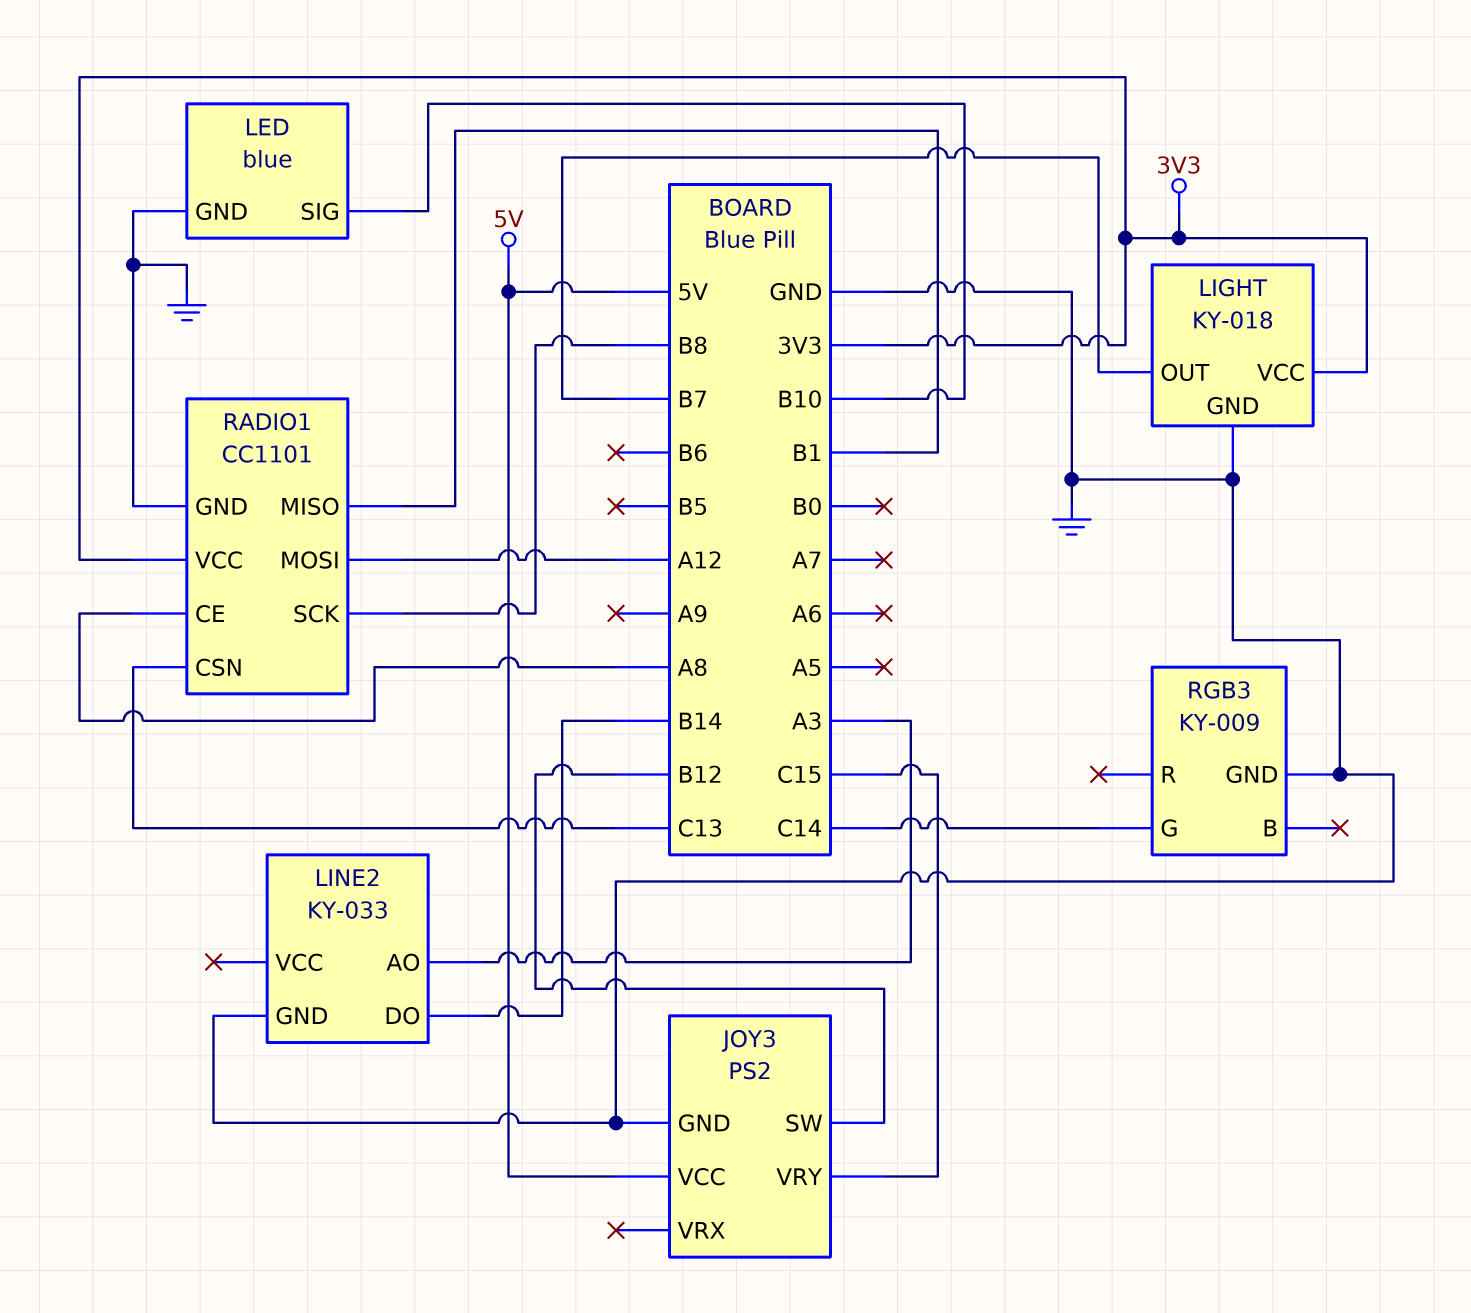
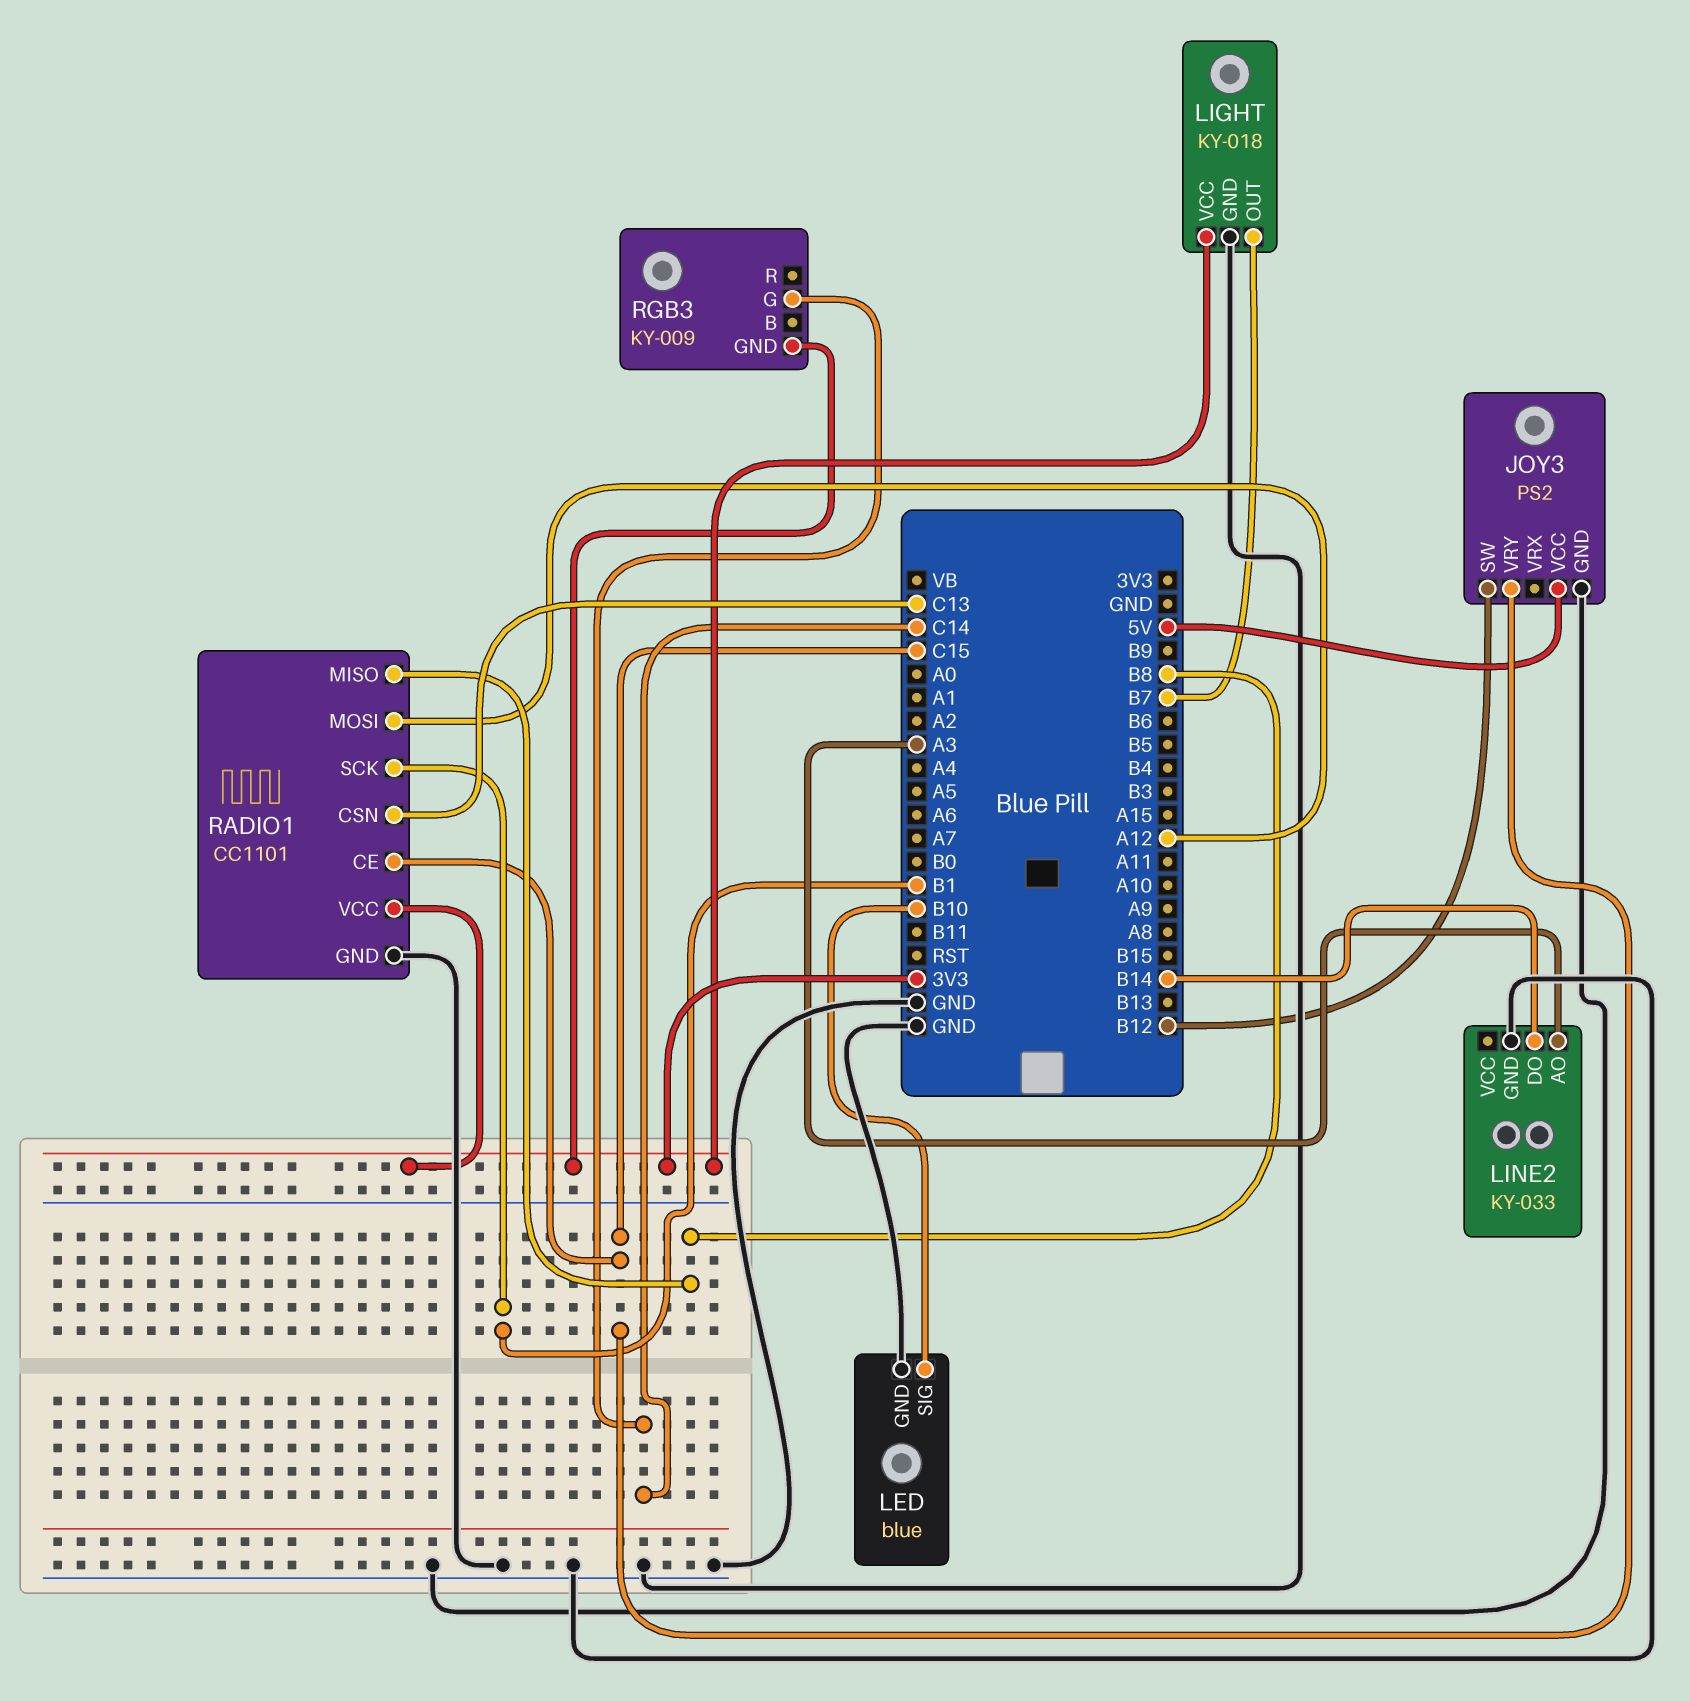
RADIO1 pin CE: A8 -> C15
RADIO1 pin MISO: B1 -> B8
RADIO1 pin SCK: B8 -> B1
RGB3 pin GND: GND -> 3V3

